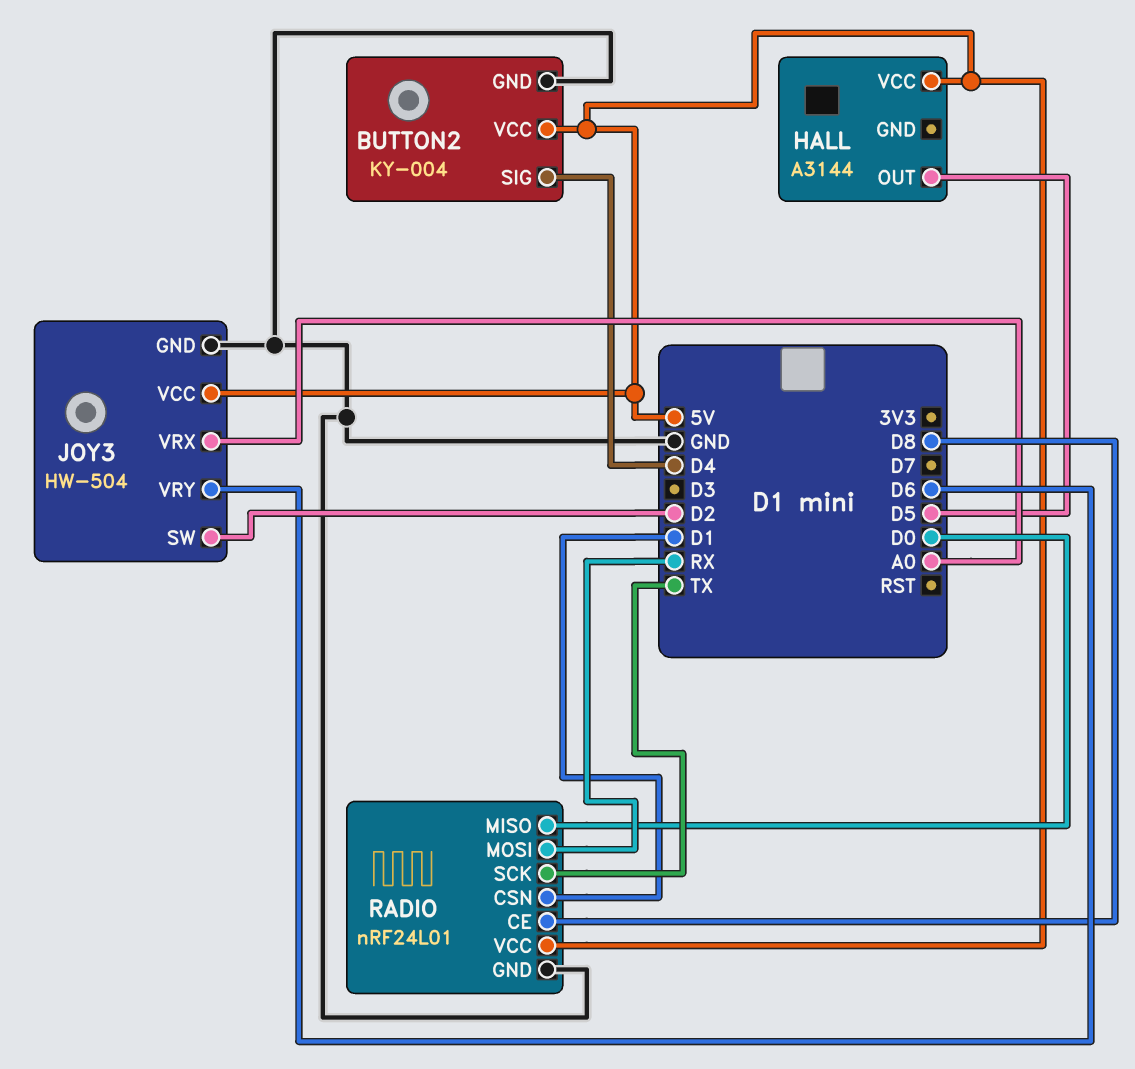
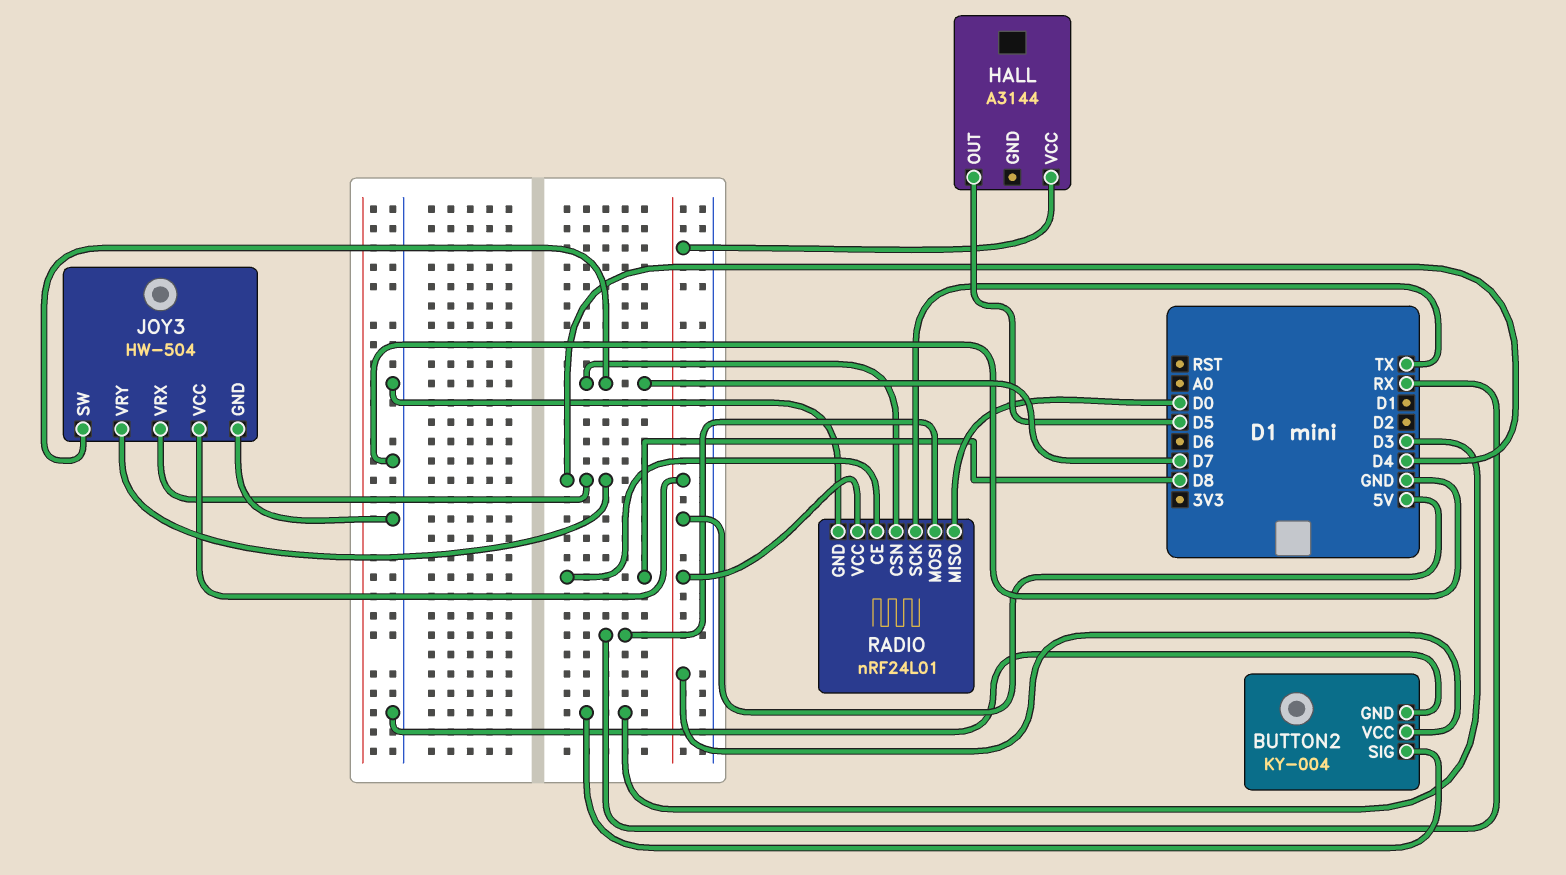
BUTTON2 pin SIG: D4 -> D3
JOY3 pin SW: D2 -> D7
JOY3 pin VRX: A0 -> D4
JOY3 pin VRY: D6 -> D4
RADIO pin CSN: D1 -> D7

